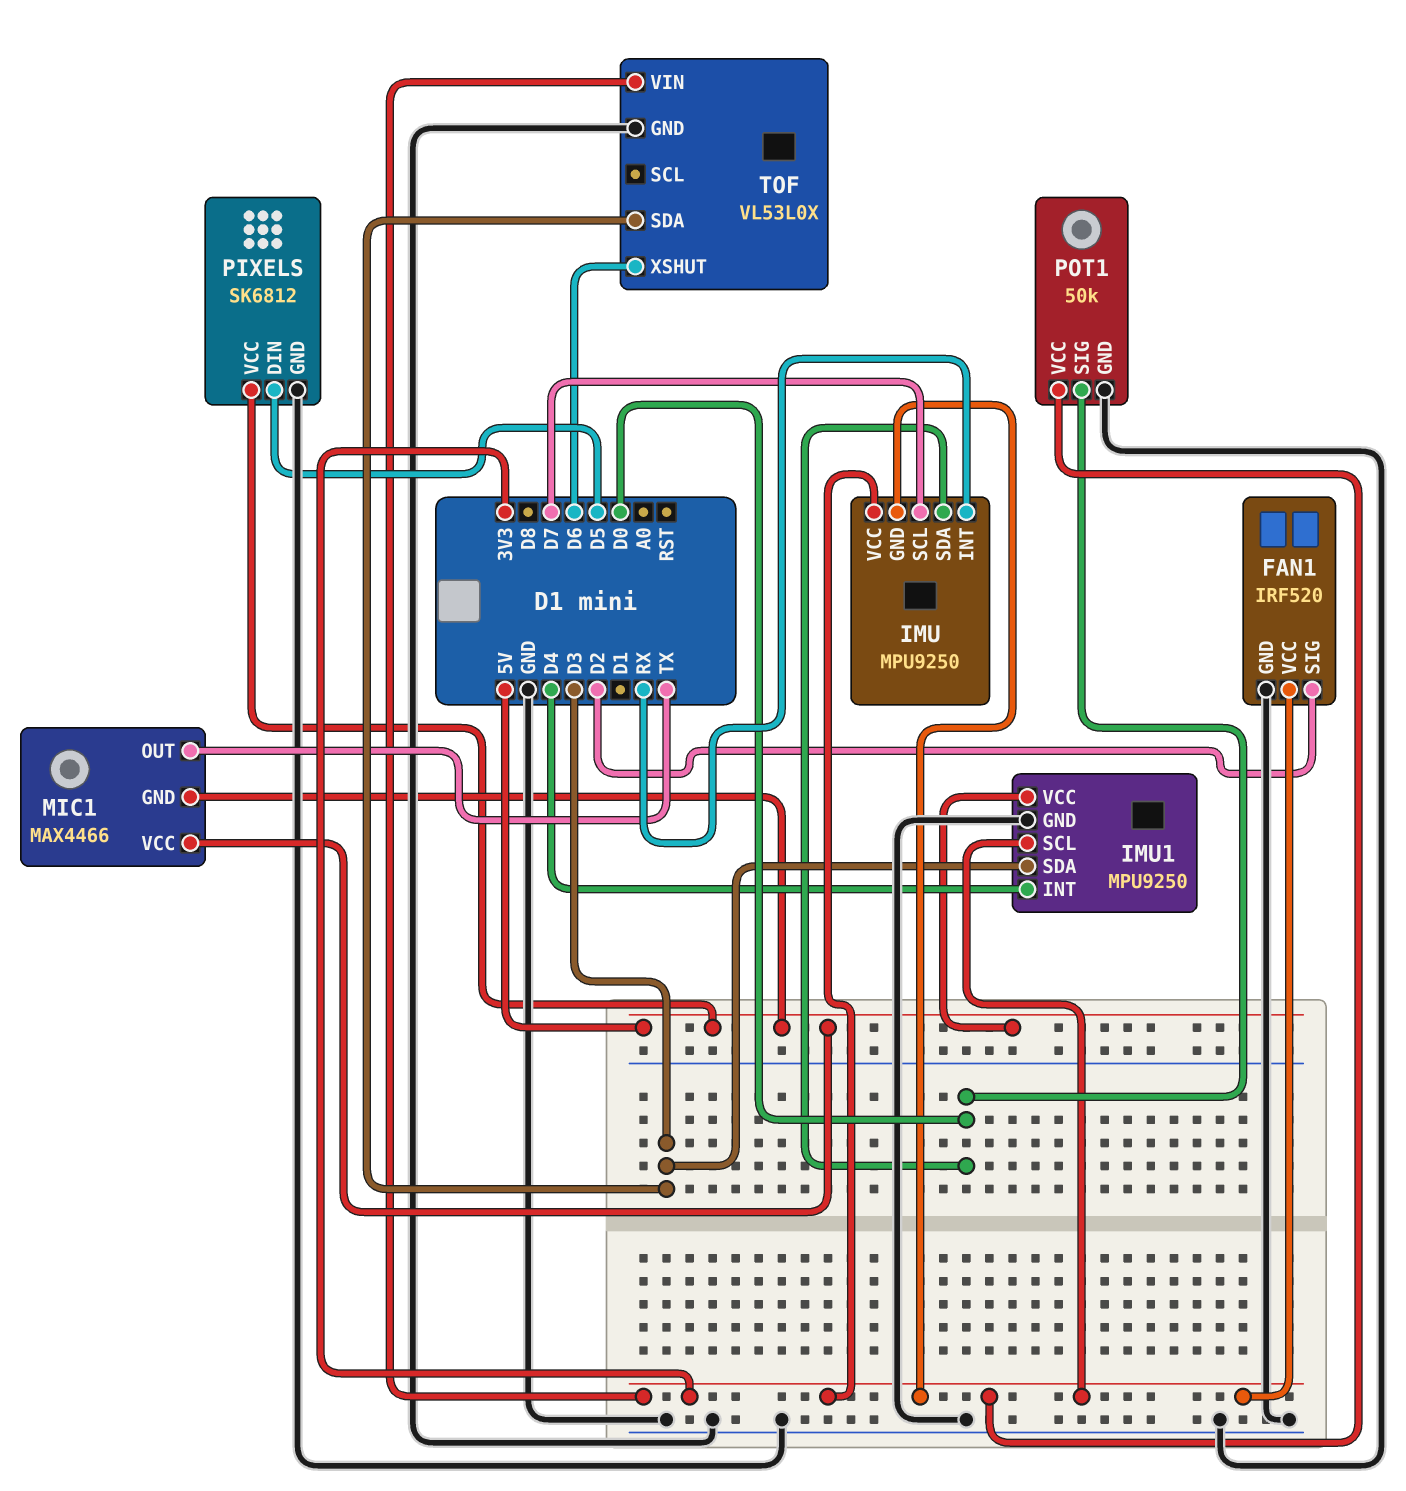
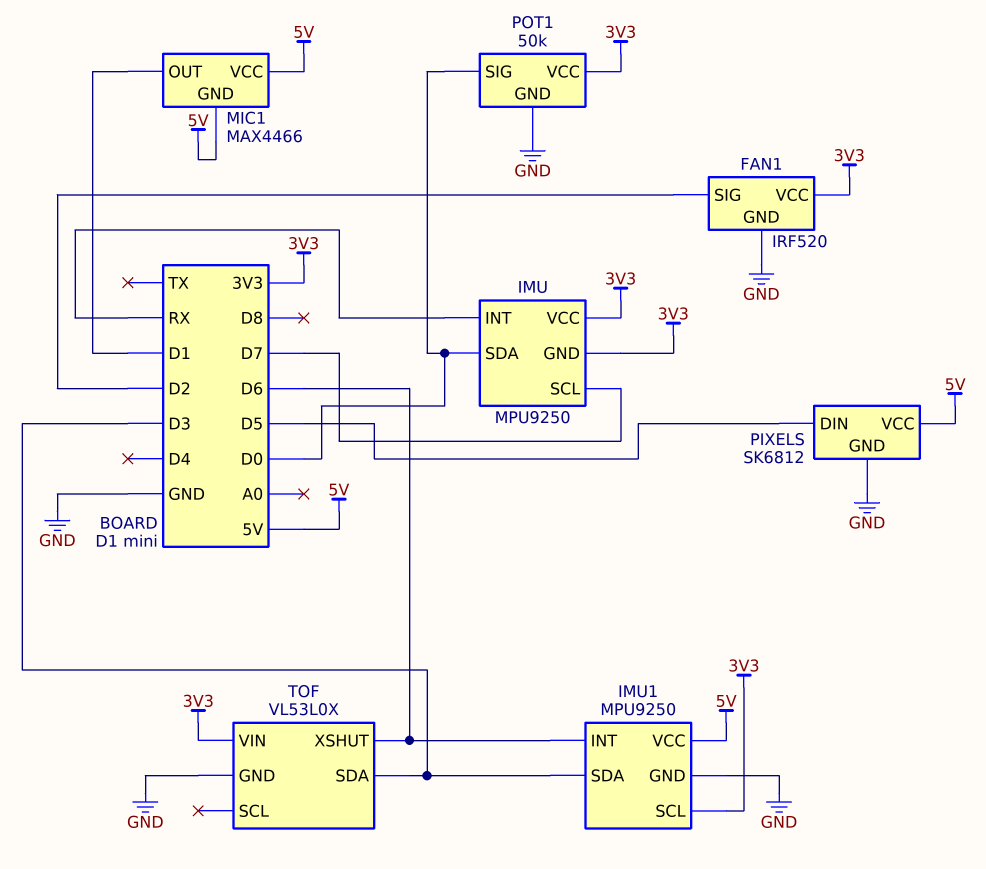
IMU1 pin INT: D4 -> D6
MIC1 pin OUT: TX -> D1

